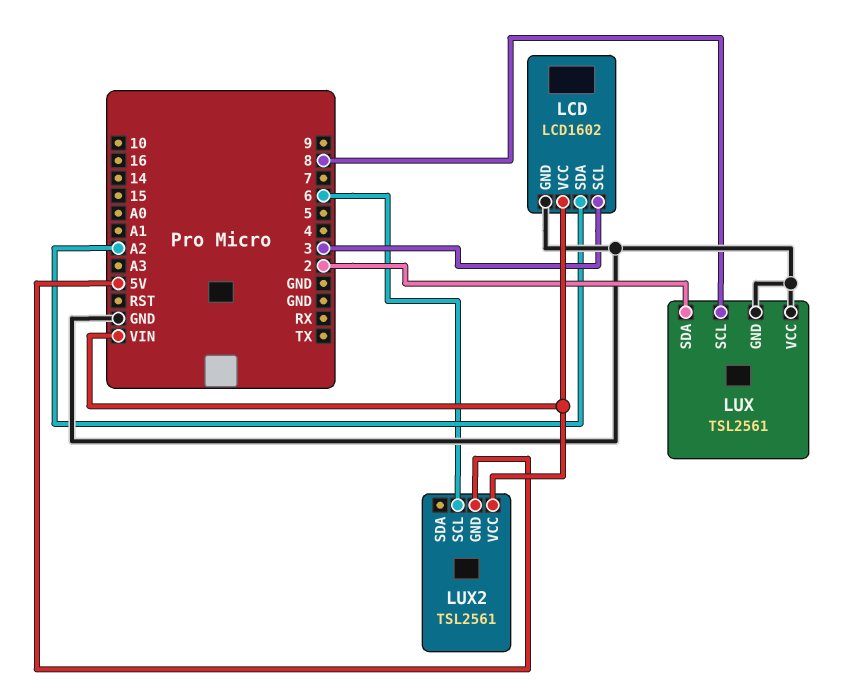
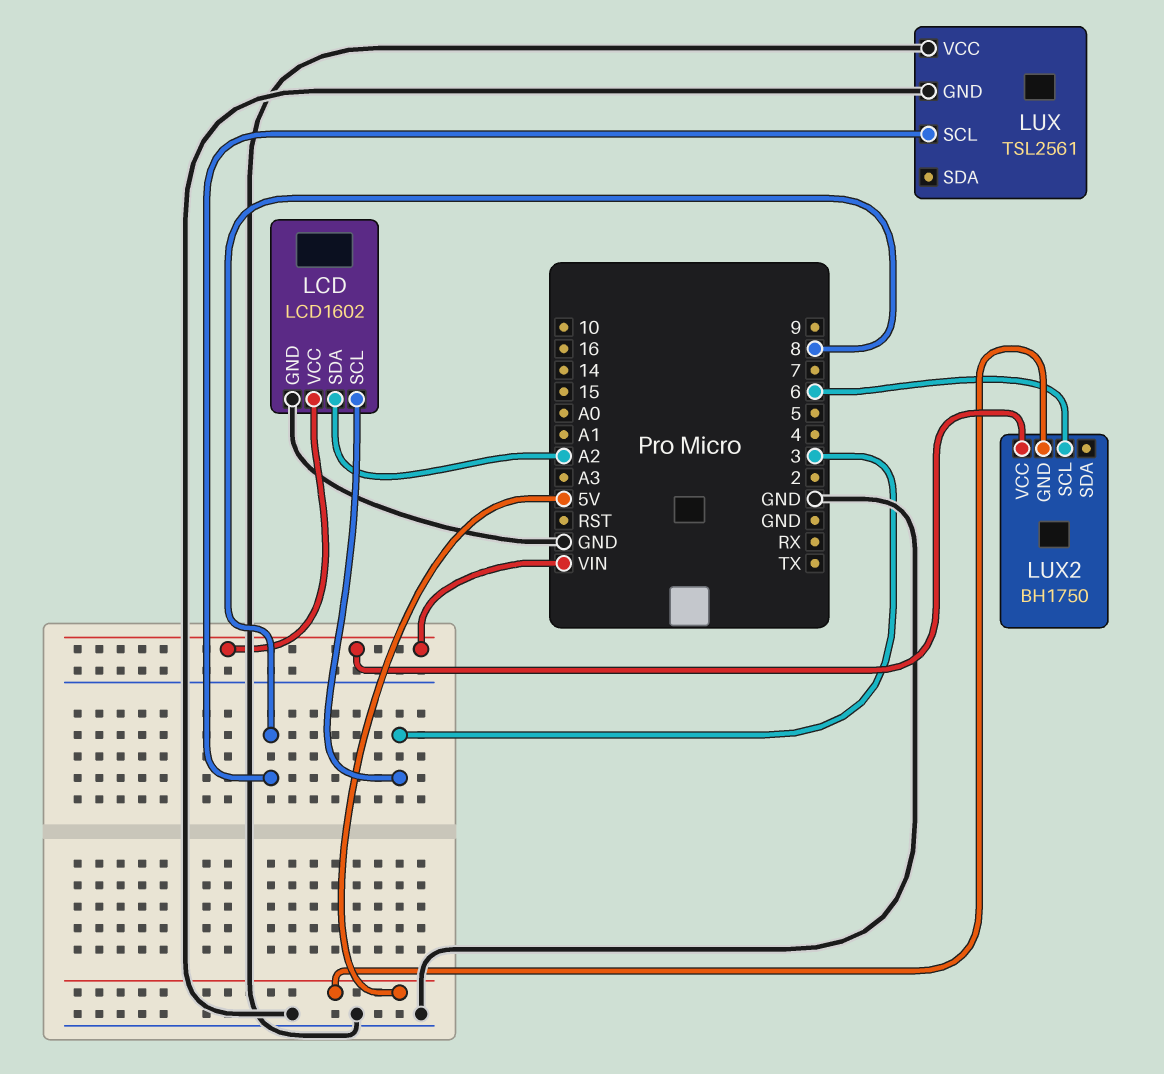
LUX pin SDA: 2 -> none
LUX2: TSL2561 -> BH1750

